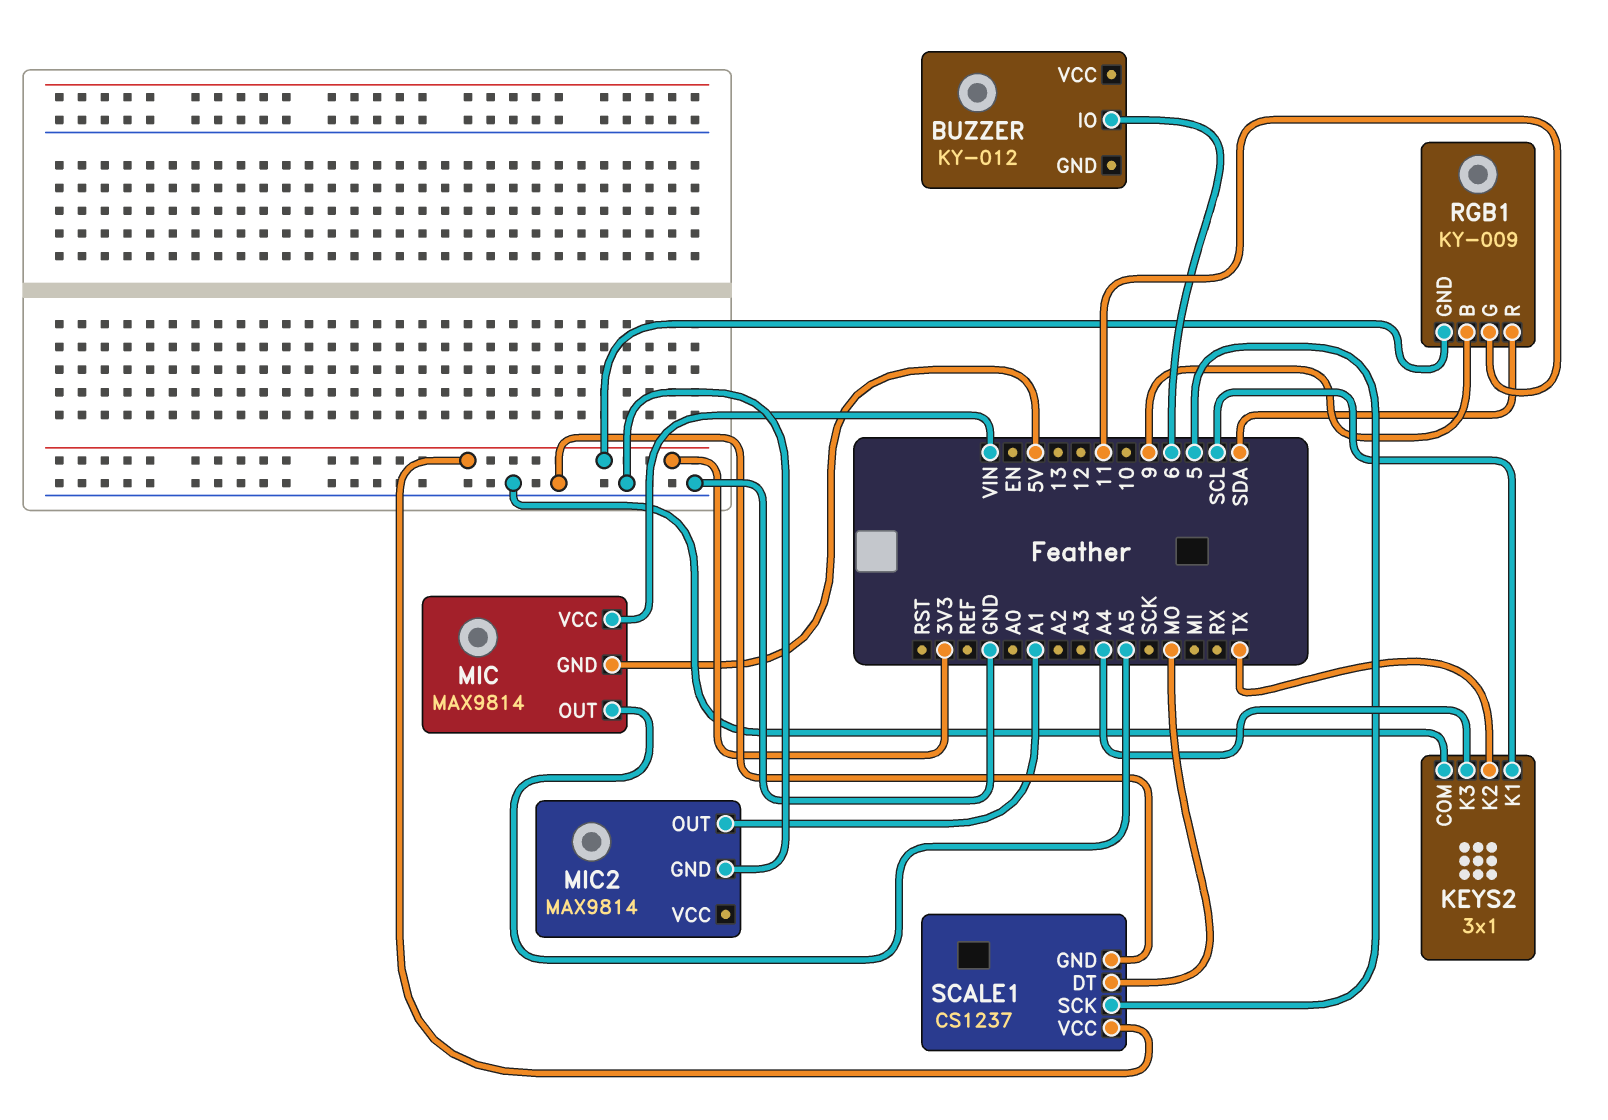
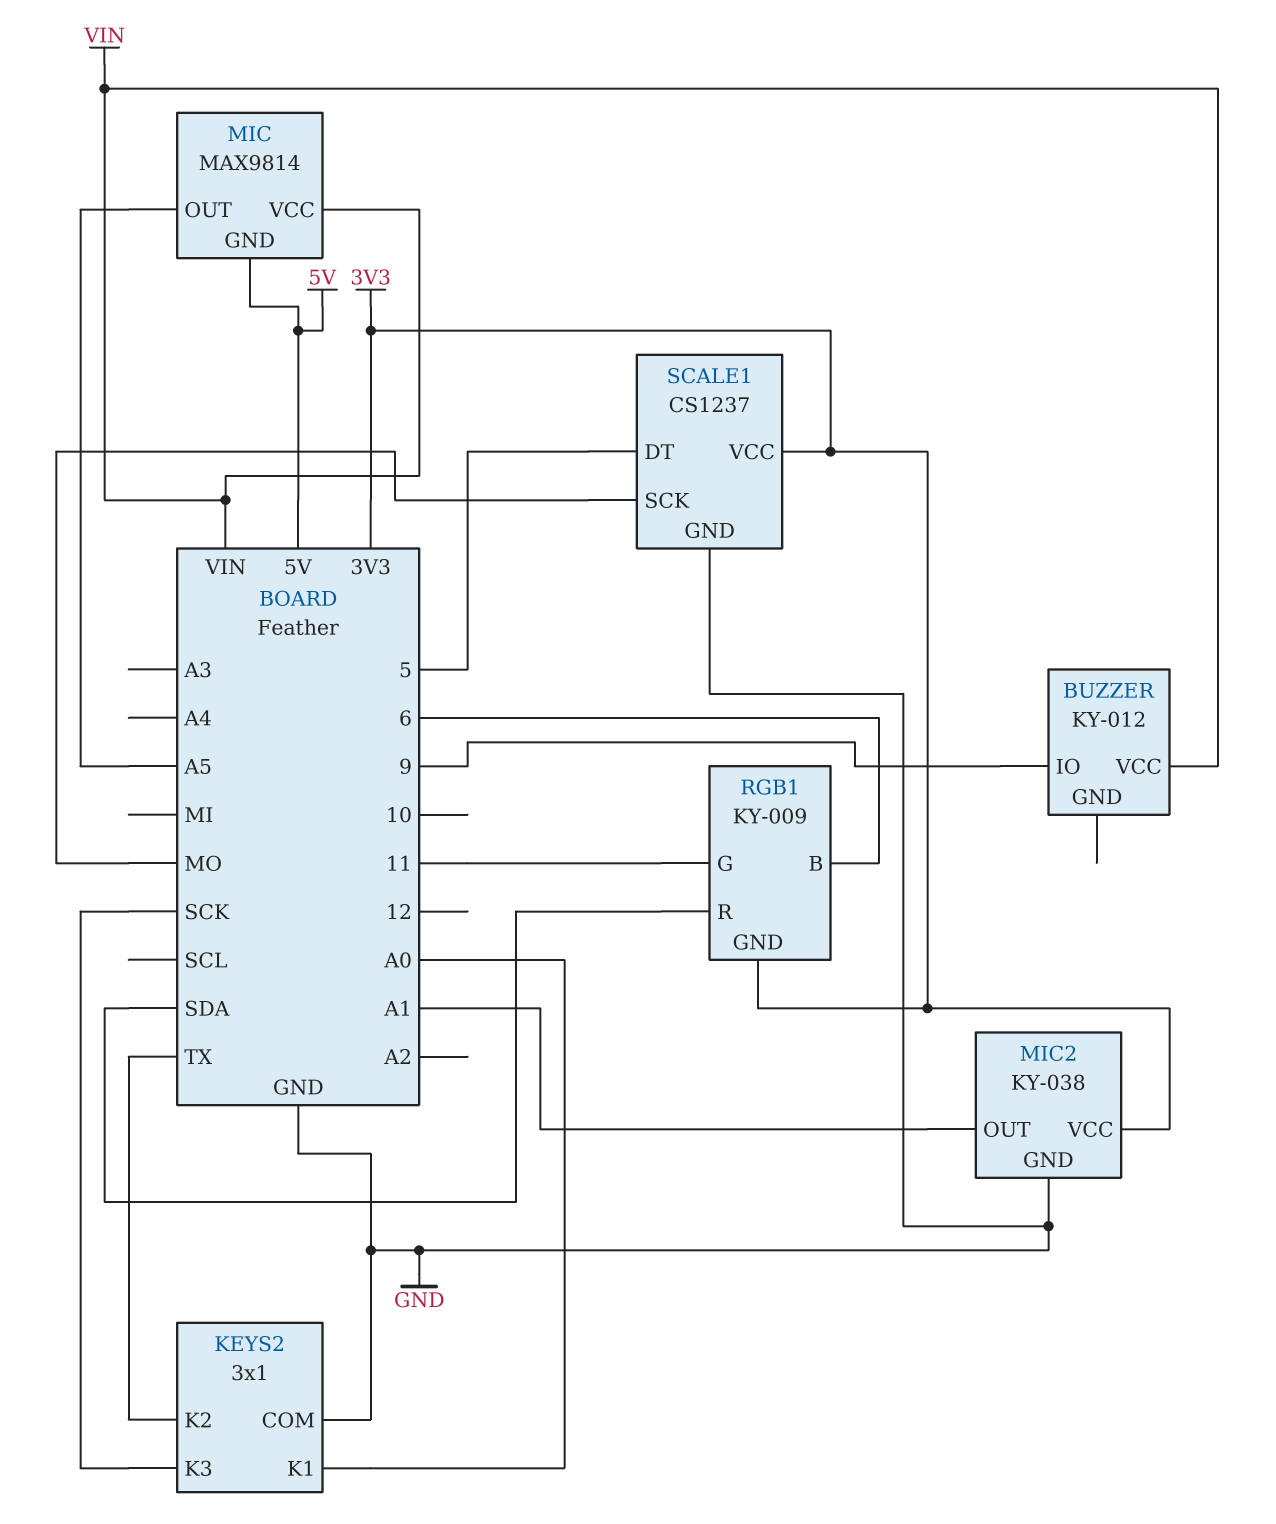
BUZZER pin IO: 6 -> 9
BUZZER pin VCC: none -> VIN
KEYS2 pin K1: SCL -> A0
KEYS2 pin K3: A4 -> SCK
MIC2: MAX9814 -> KY-038
MIC2 pin VCC: none -> 3V3
RGB1 pin B: 9 -> 6
SCALE1 pin DT: MO -> 5
SCALE1 pin SCK: 5 -> MO

